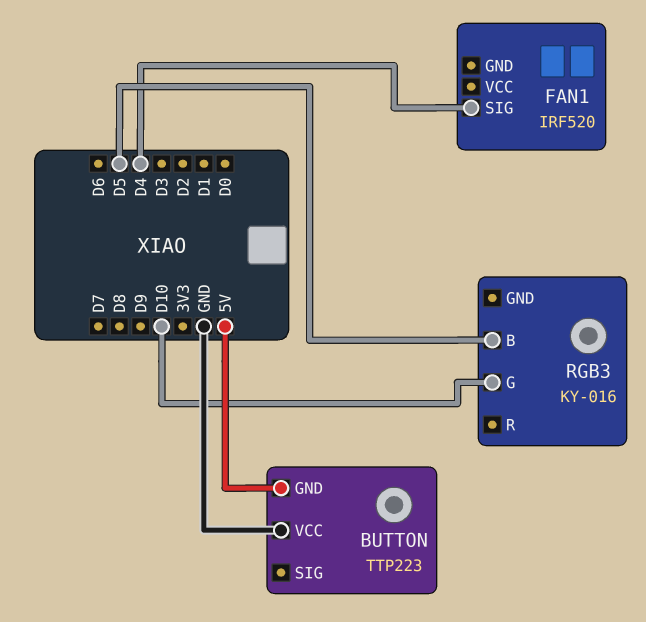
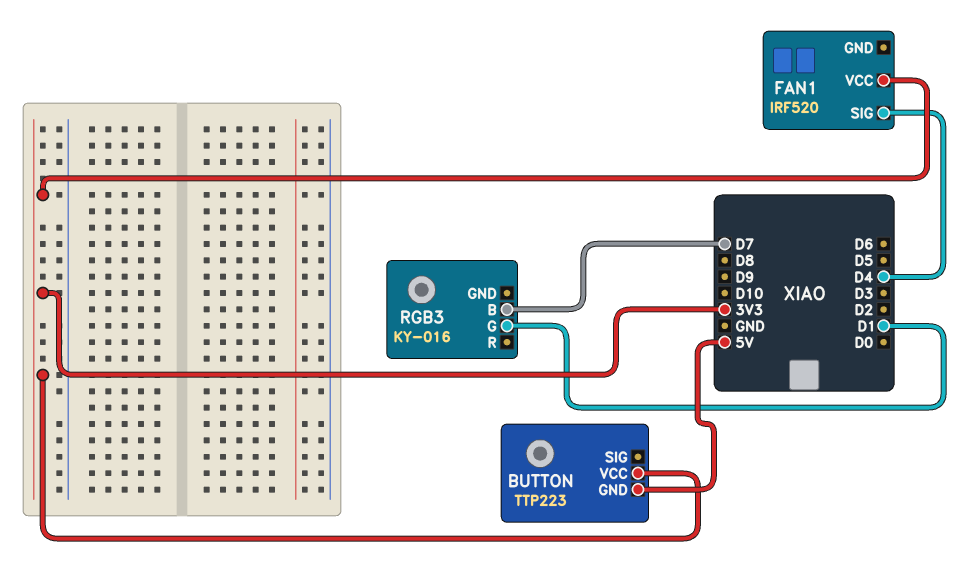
BUTTON pin VCC: GND -> 3V3
FAN1 pin VCC: none -> 3V3
RGB3 pin B: D5 -> D7
RGB3 pin G: D10 -> D1

